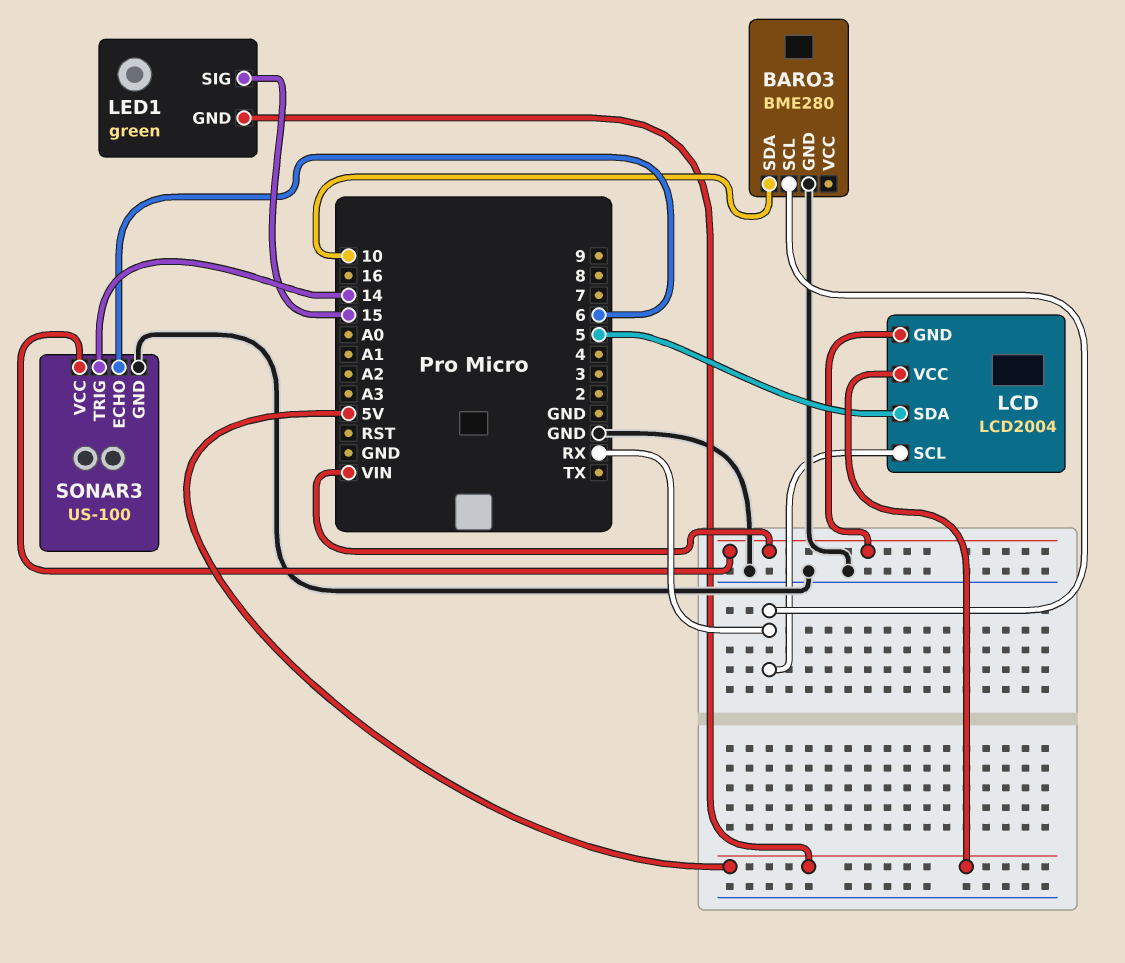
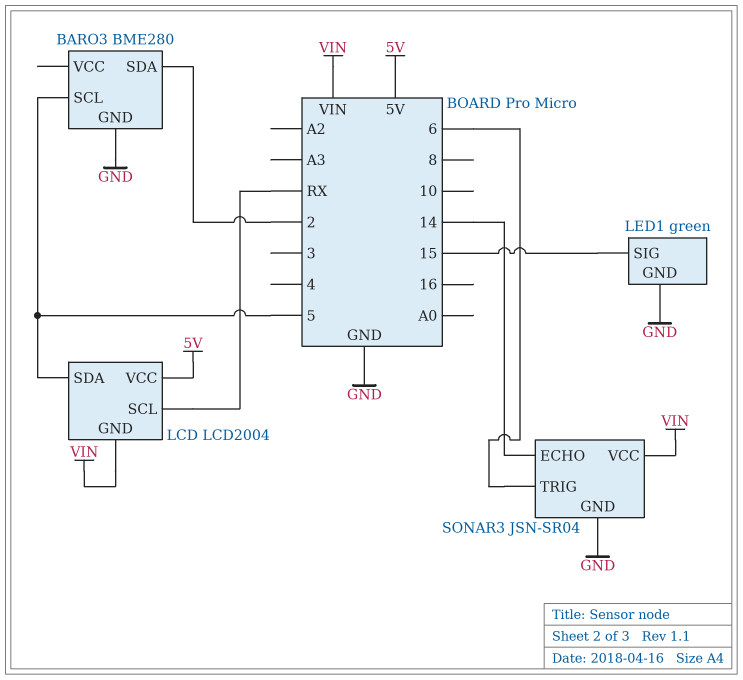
BARO3 pin SCL: RX -> 5
BARO3 pin SDA: 10 -> 2
LED1 pin GND: 5V -> GND
SONAR3: US-100 -> JSN-SR04
SONAR3 pin ECHO: 6 -> 14
SONAR3 pin TRIG: 14 -> 6

